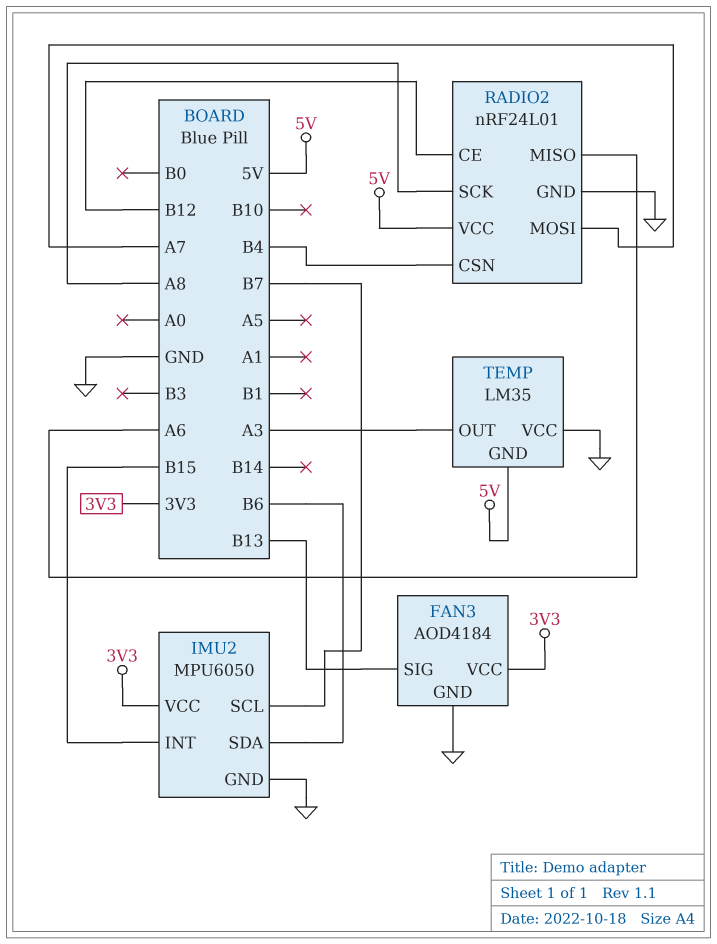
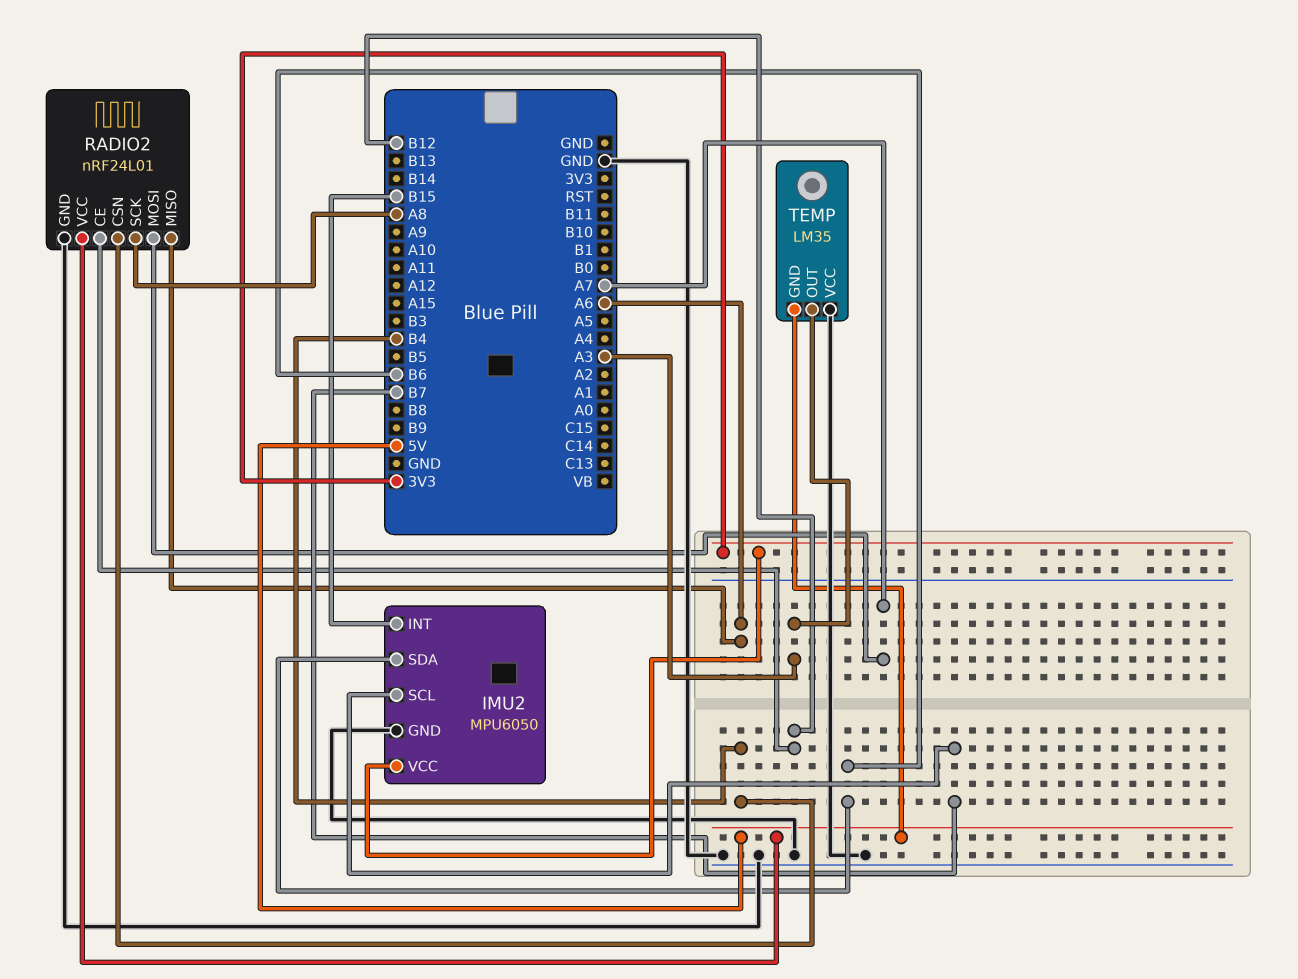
FAN3: AOD4184 -> none
FAN3 pin GND: GND -> none
FAN3 pin SIG: B13 -> none
FAN3 pin VCC: 3V3 -> none

